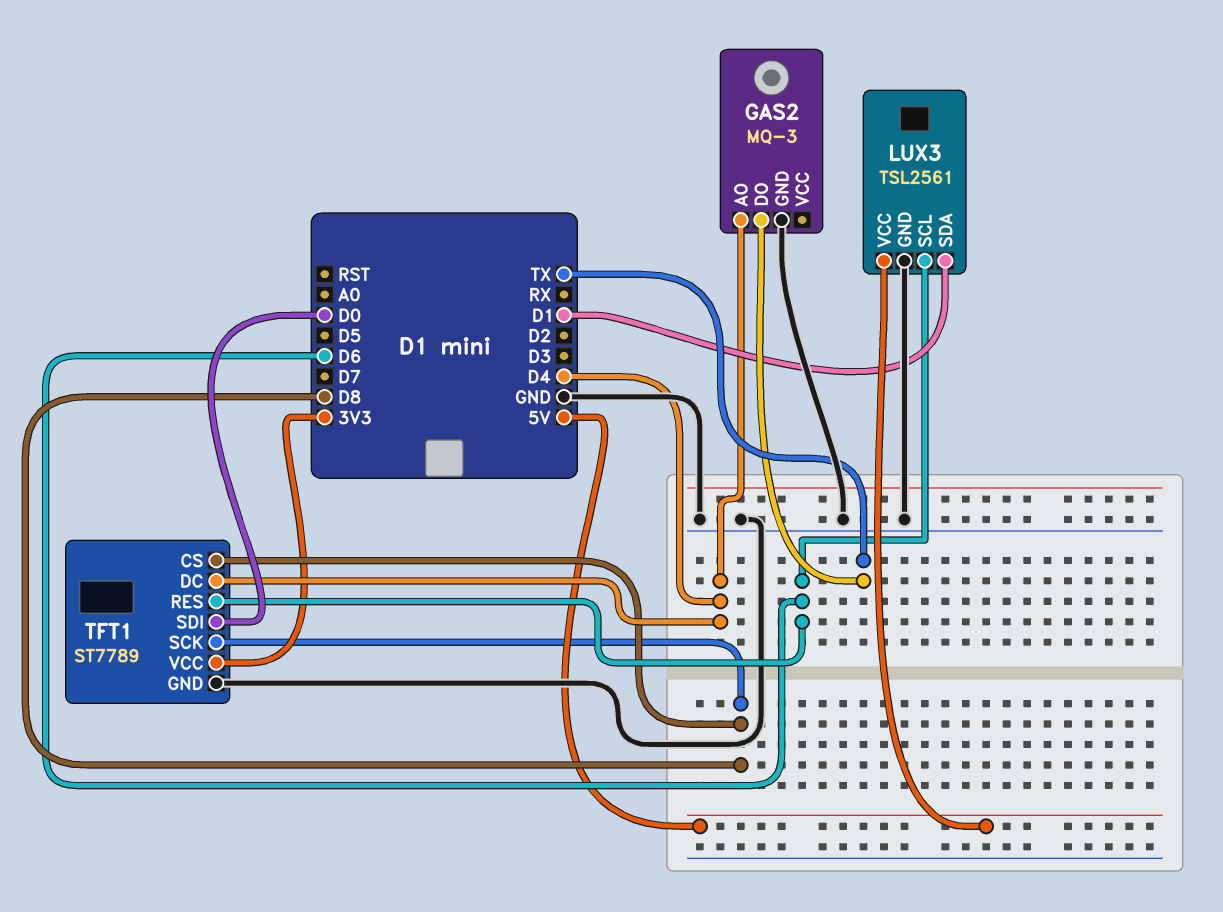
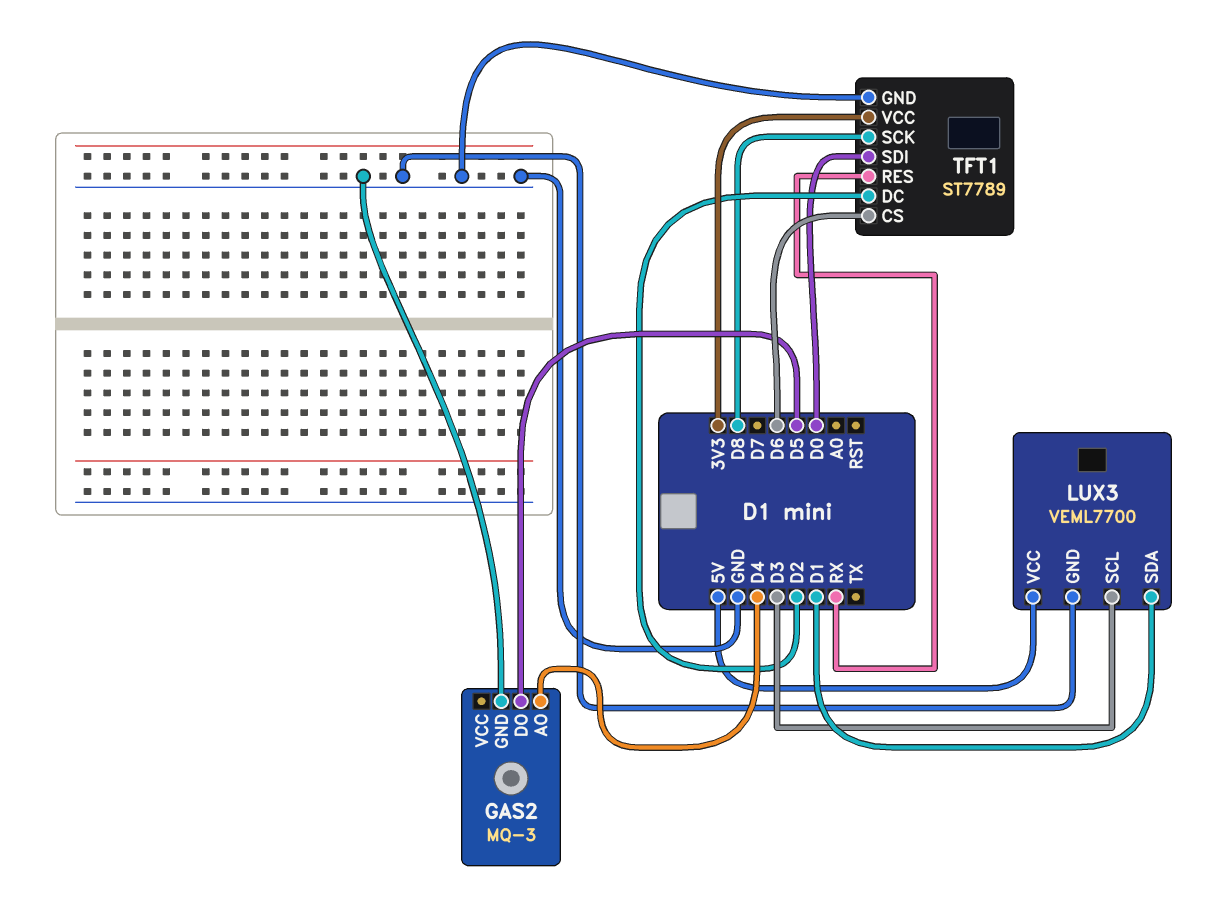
GAS2 pin DO: TX -> D5
LUX3: TSL2561 -> VEML7700
LUX3 pin SCL: D6 -> D3
TFT1 pin CS: D8 -> D6
TFT1 pin DC: D4 -> D2
TFT1 pin RES: D6 -> RX

